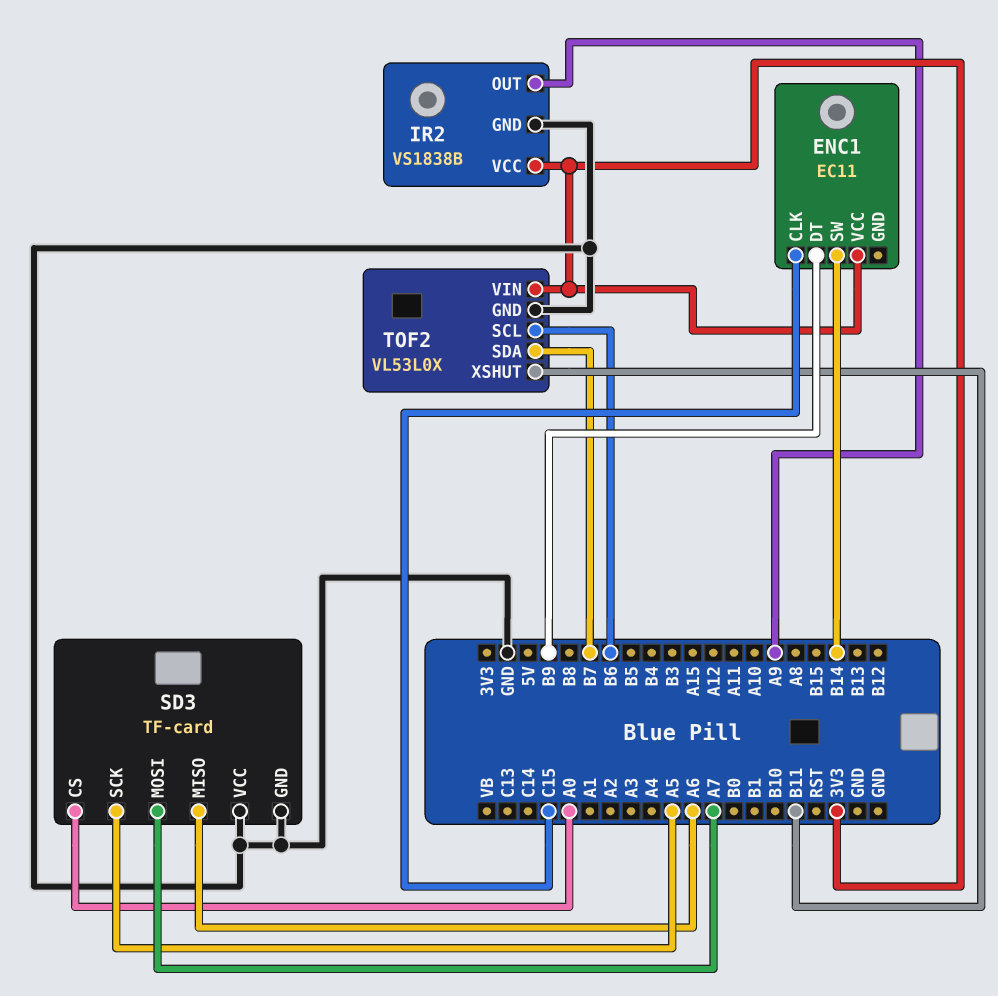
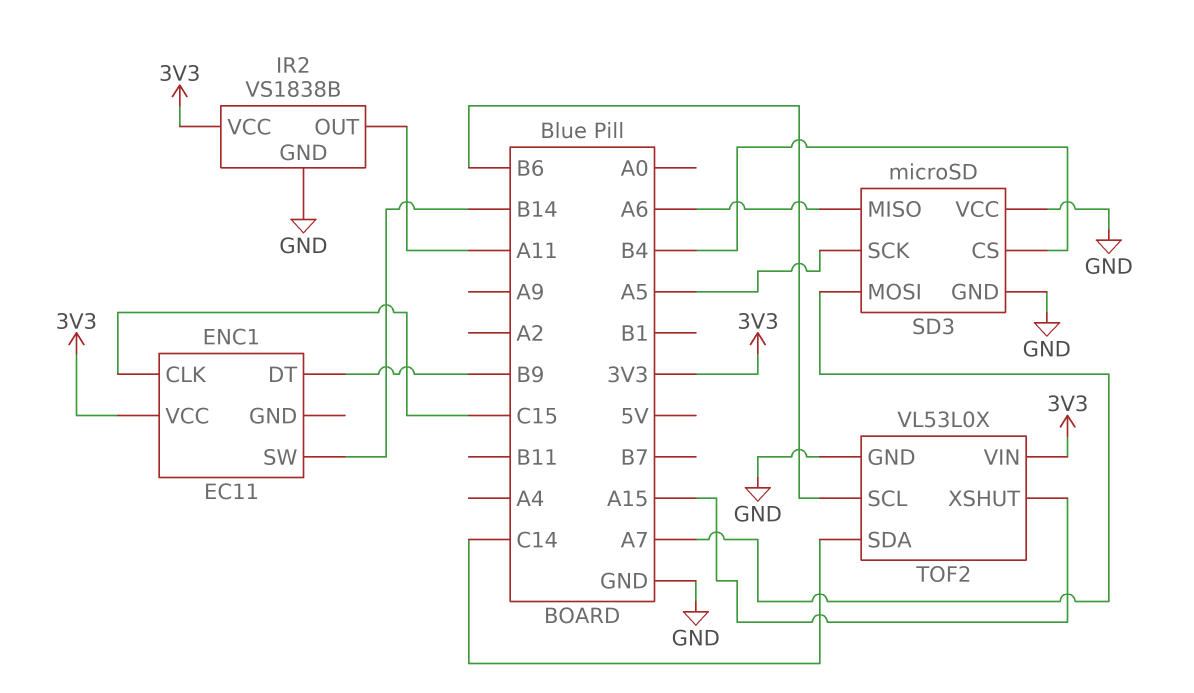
IR2 pin OUT: A9 -> A11
SD3: TF-card -> microSD
SD3 pin CS: A0 -> B4
TOF2 pin SDA: B7 -> C14
TOF2 pin XSHUT: B11 -> A15

